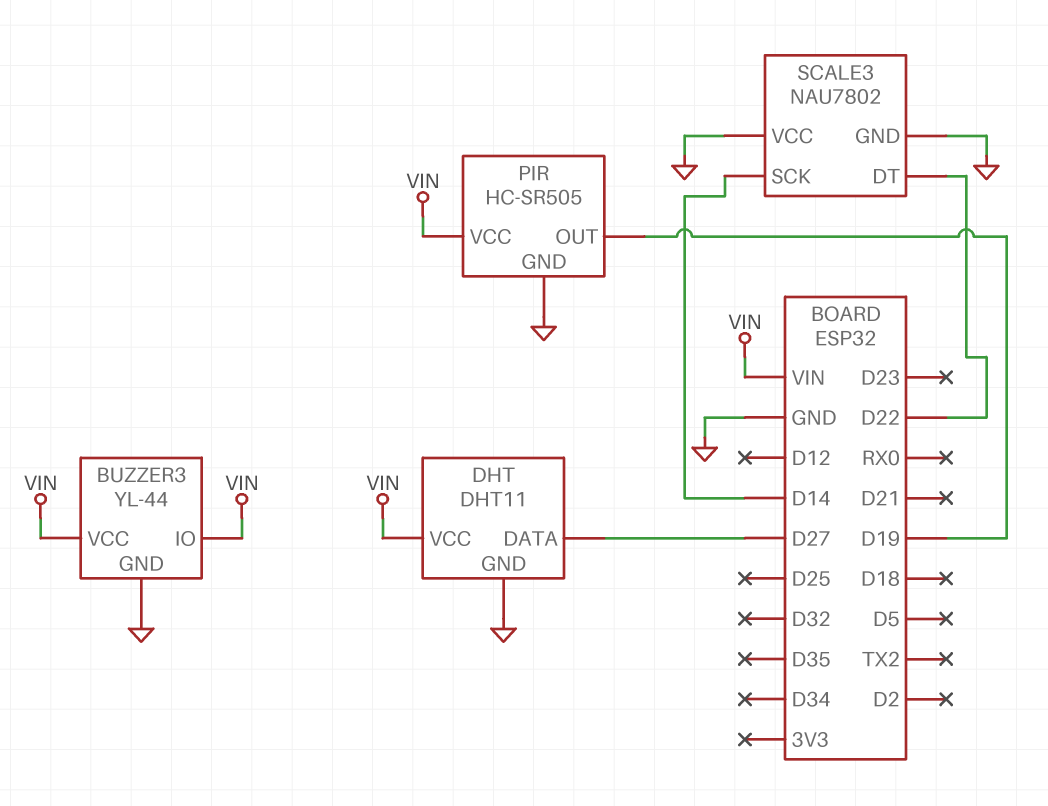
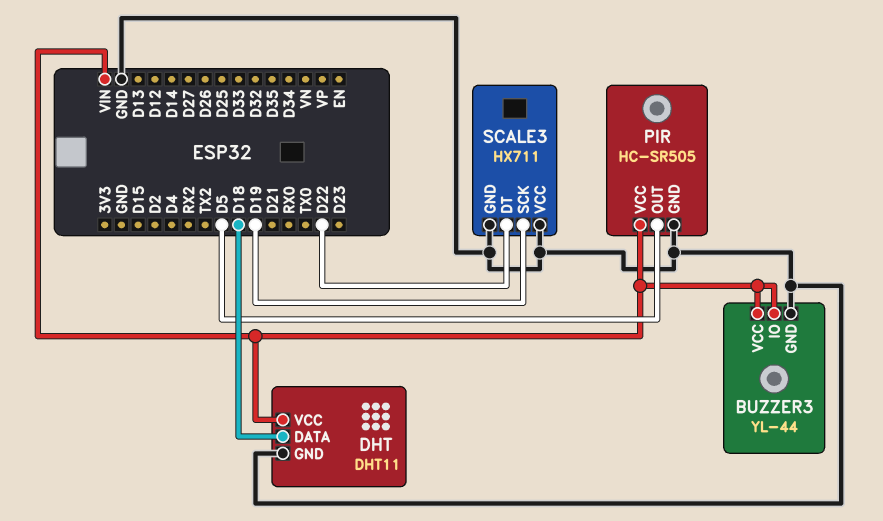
DHT pin DATA: D27 -> D18
PIR pin OUT: D19 -> D5
SCALE3: NAU7802 -> HX711
SCALE3 pin SCK: D14 -> D19

